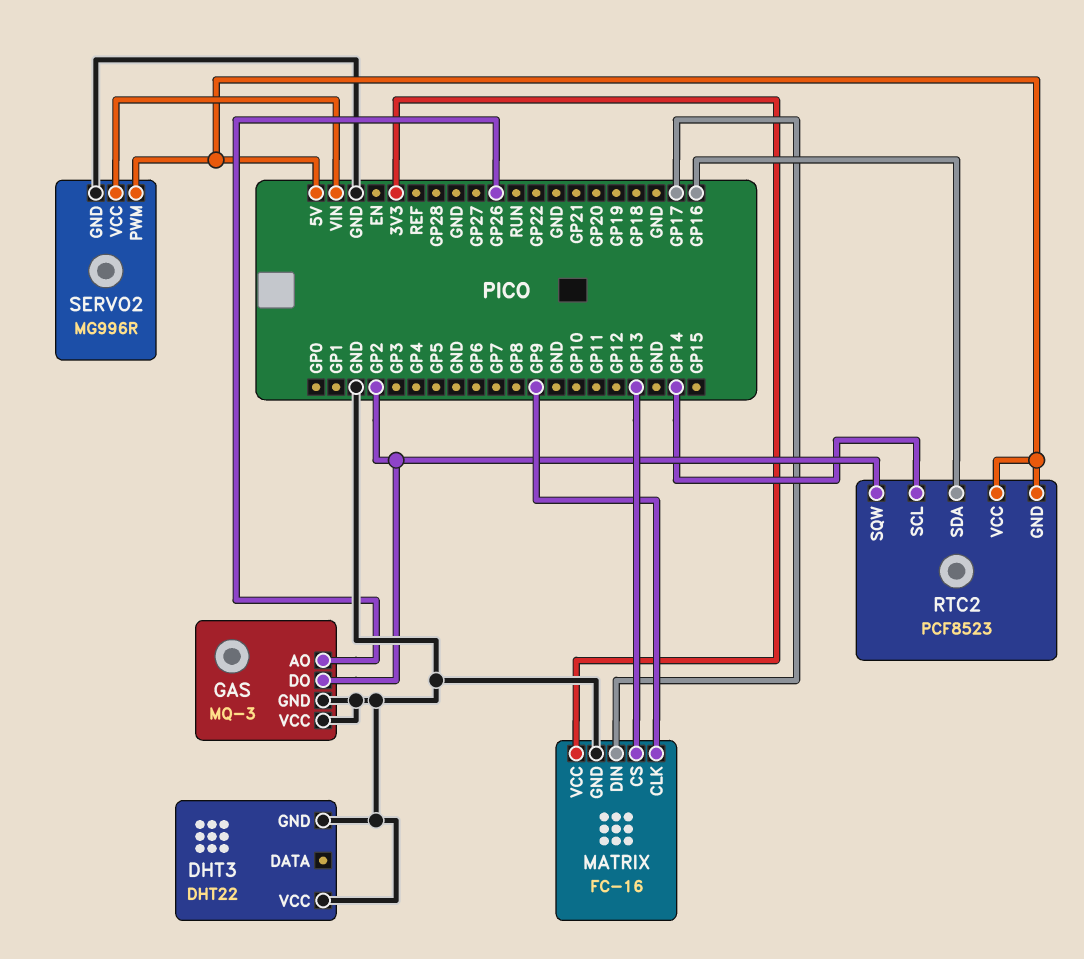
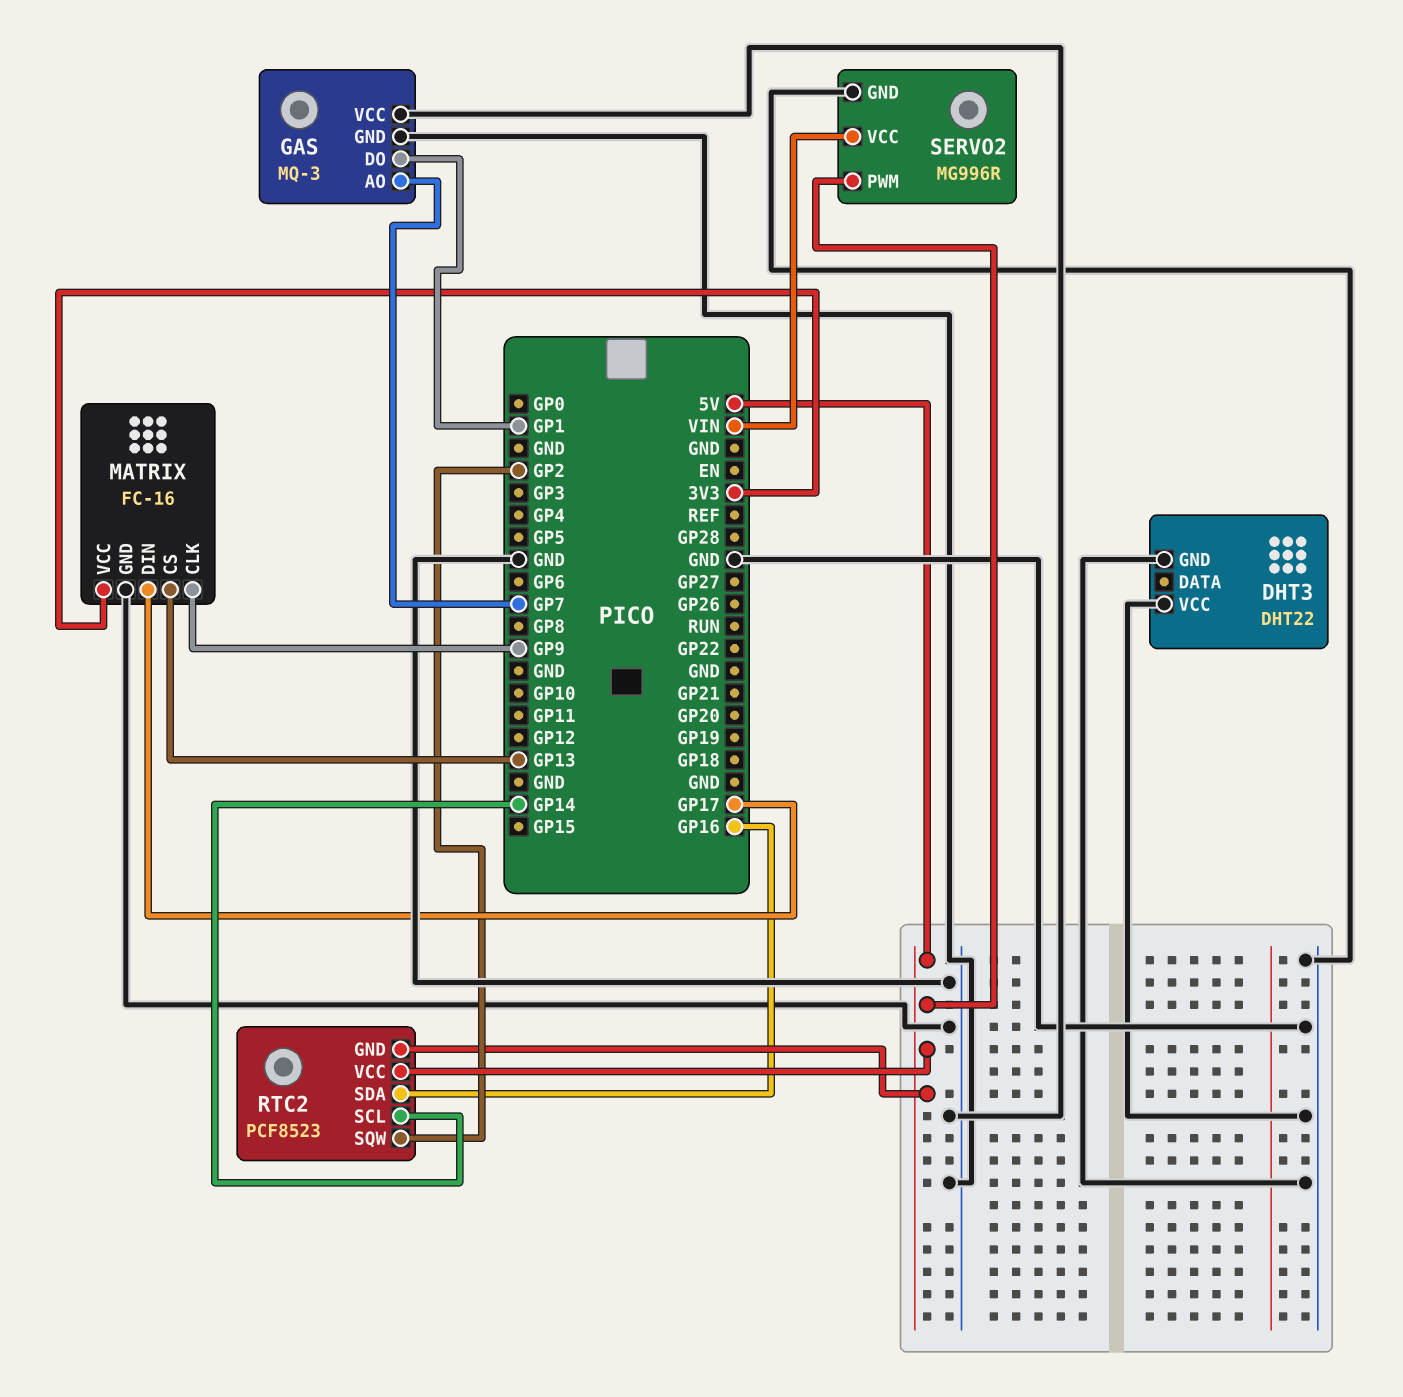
GAS pin AO: GP26 -> GP7
GAS pin DO: GP2 -> GP1

